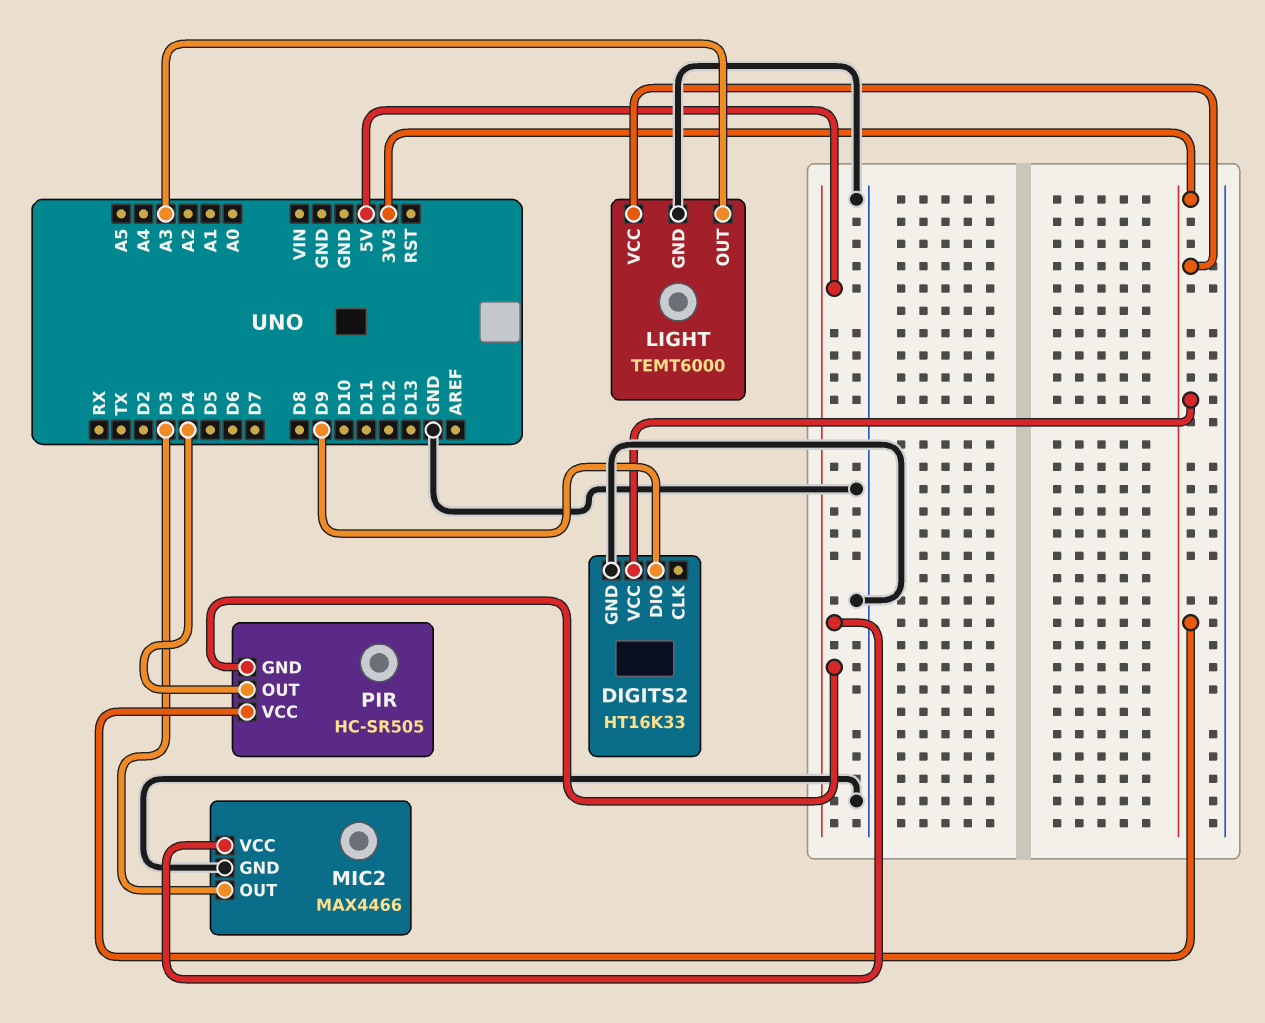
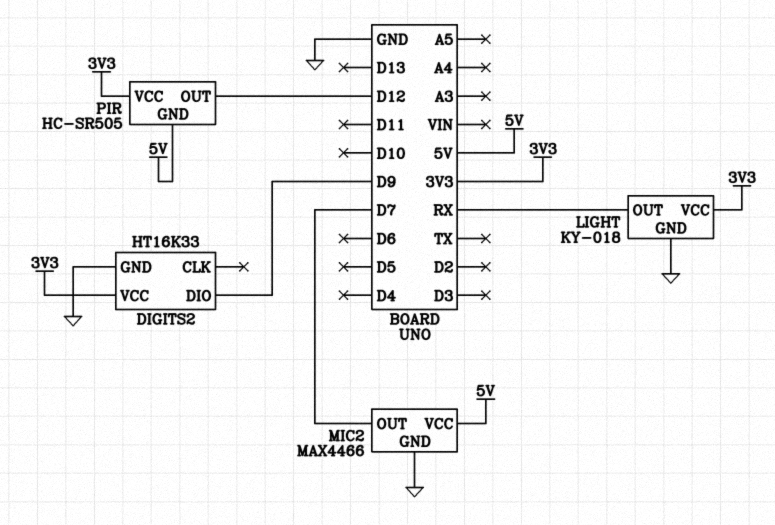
LIGHT: TEMT6000 -> KY-018
LIGHT pin OUT: A3 -> RX
MIC2 pin OUT: D3 -> D7
PIR pin OUT: D4 -> D12

